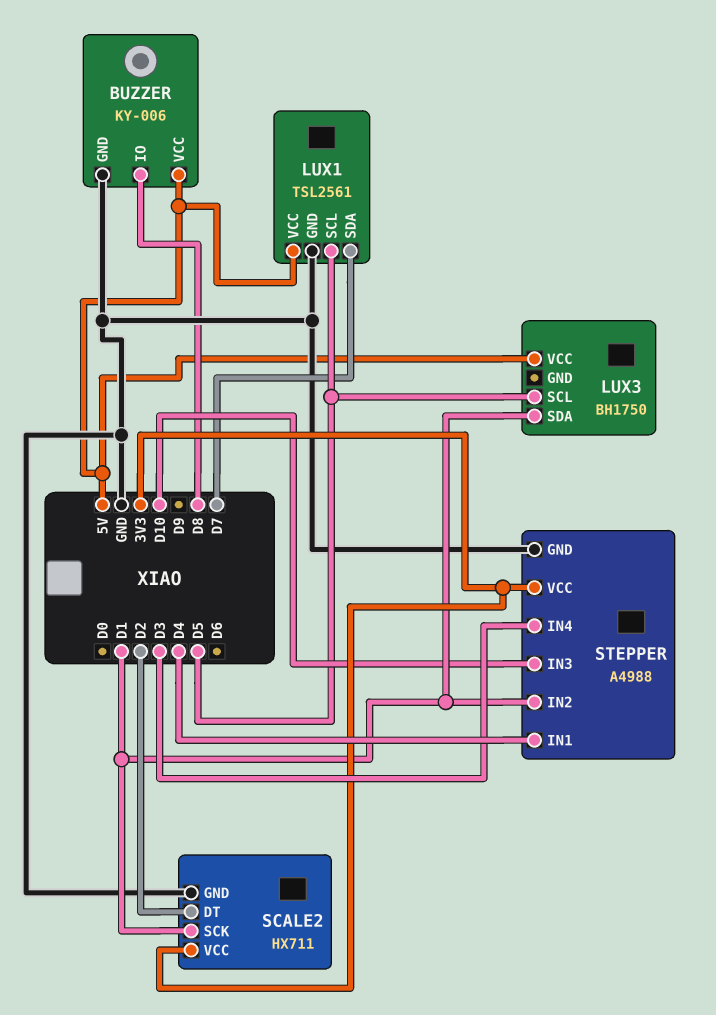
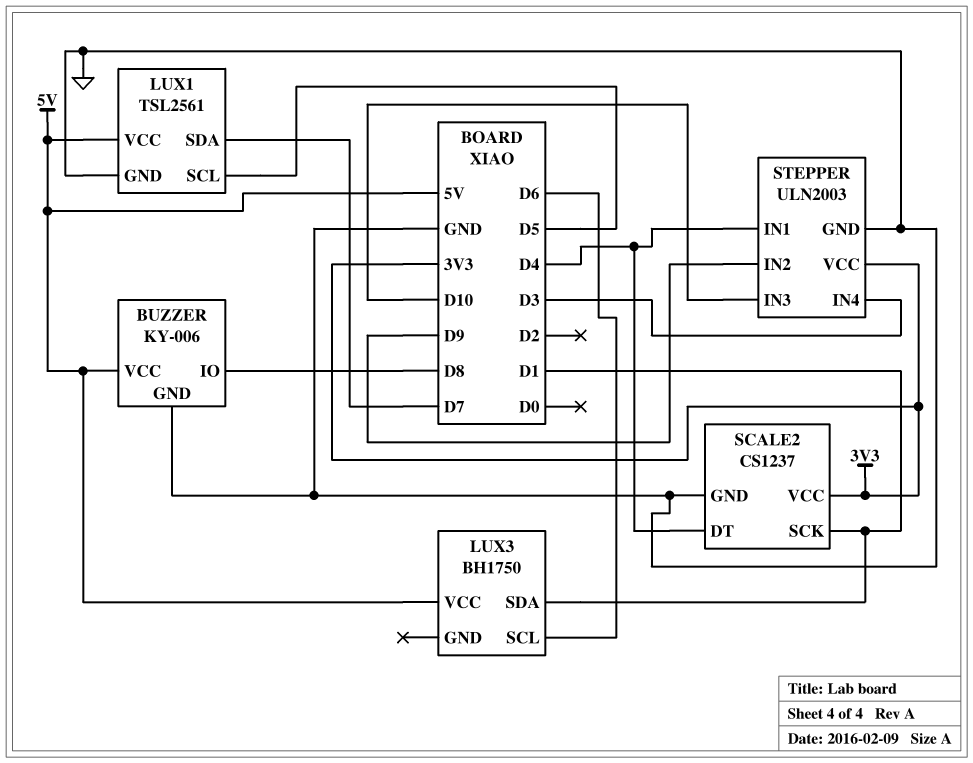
LUX3 pin SCL: D5 -> D6
SCALE2: HX711 -> CS1237
SCALE2 pin DT: D2 -> D4
STEPPER: A4988 -> ULN2003
STEPPER pin IN2: D1 -> D9

